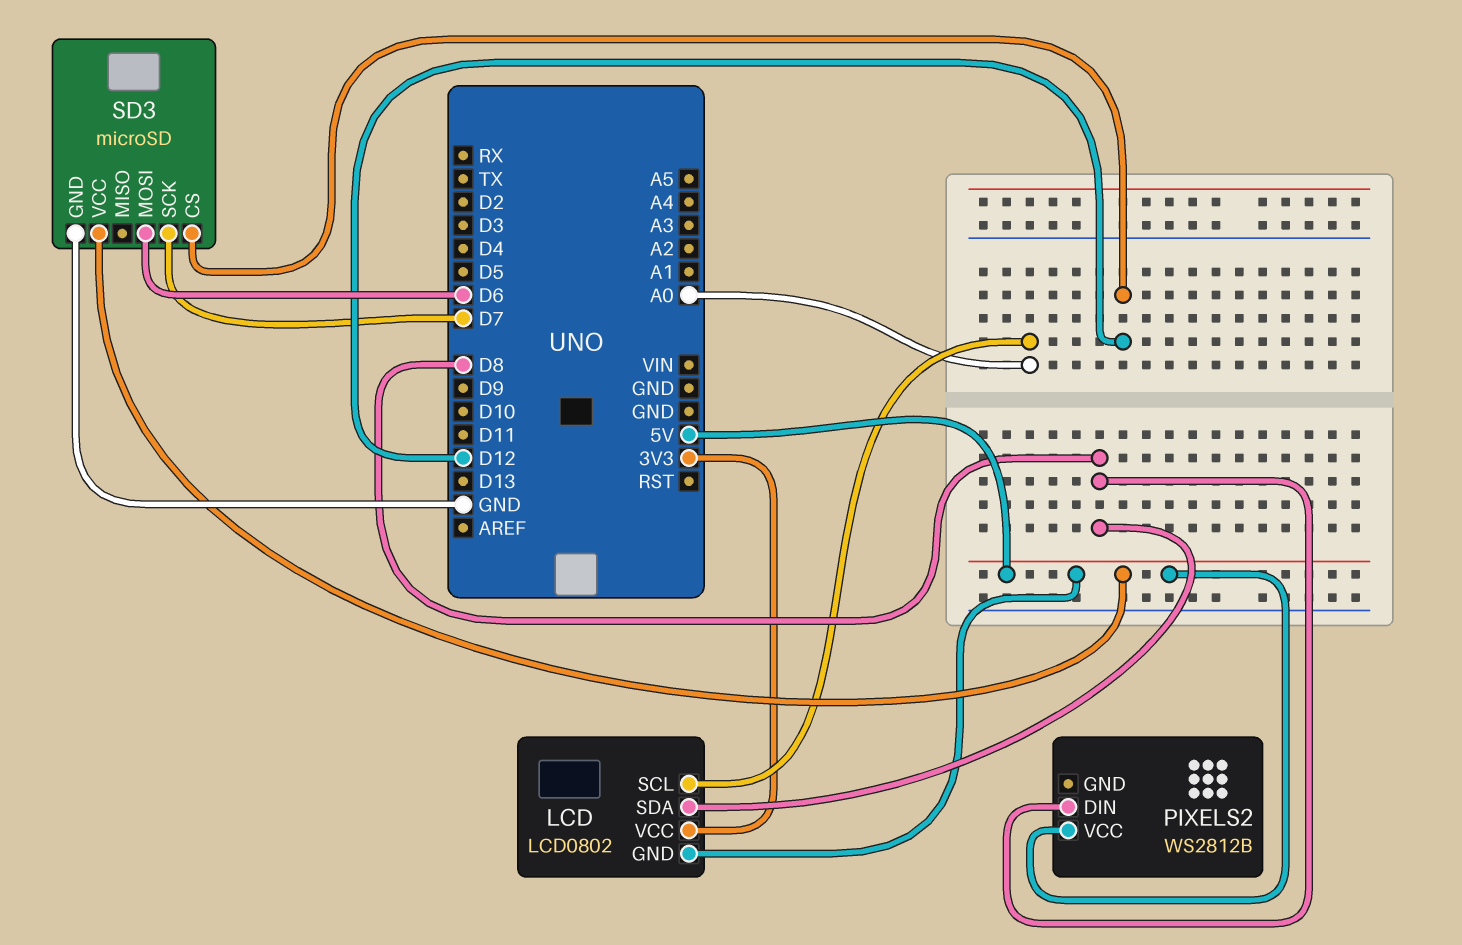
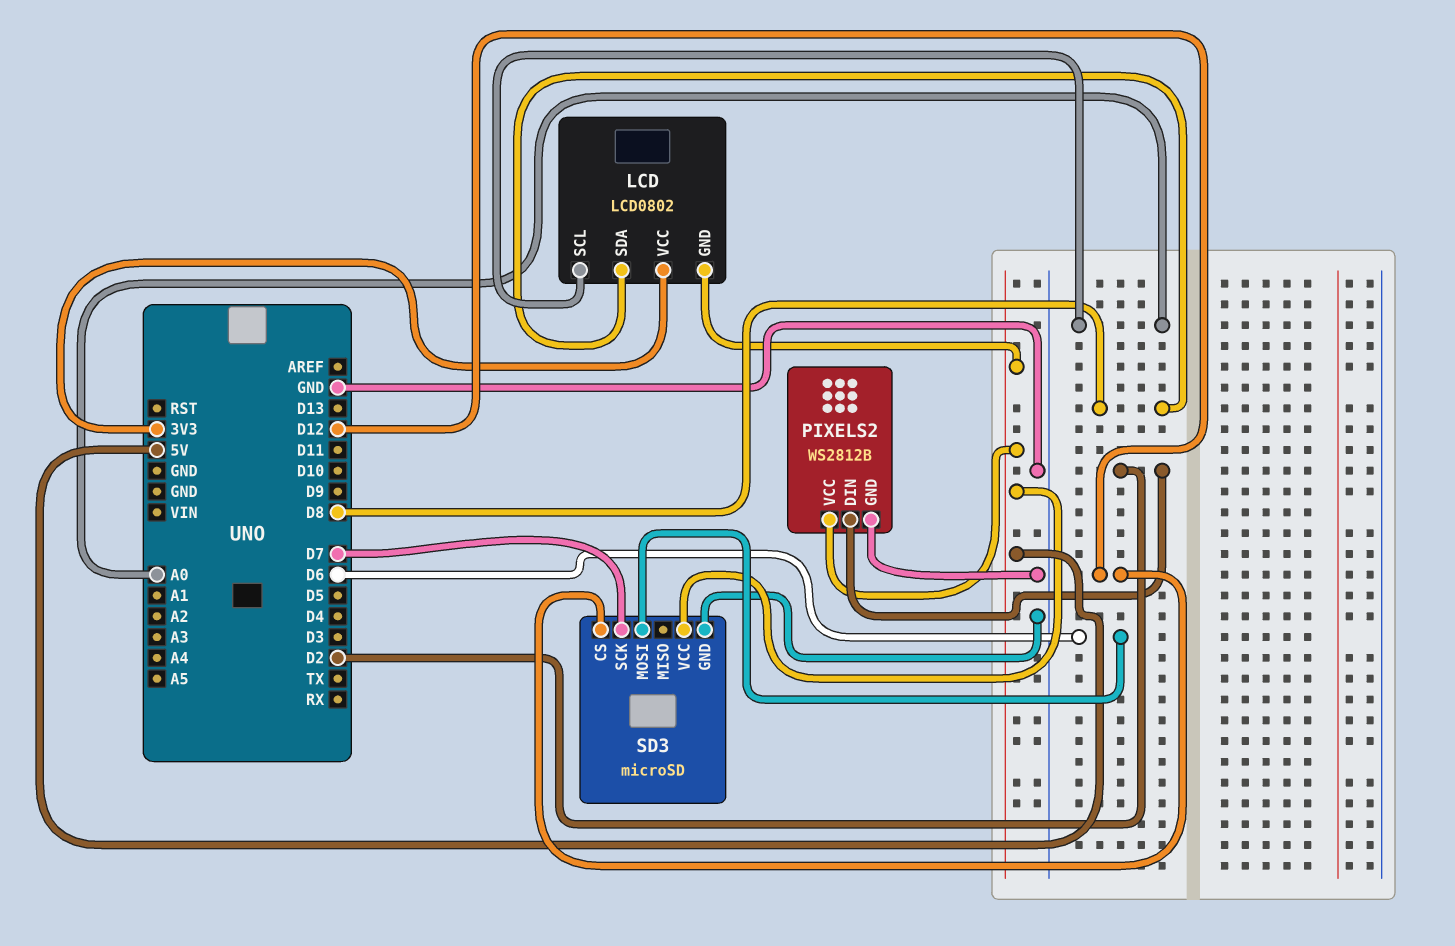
PIXELS2 pin DIN: D8 -> D2
PIXELS2 pin GND: none -> GND

